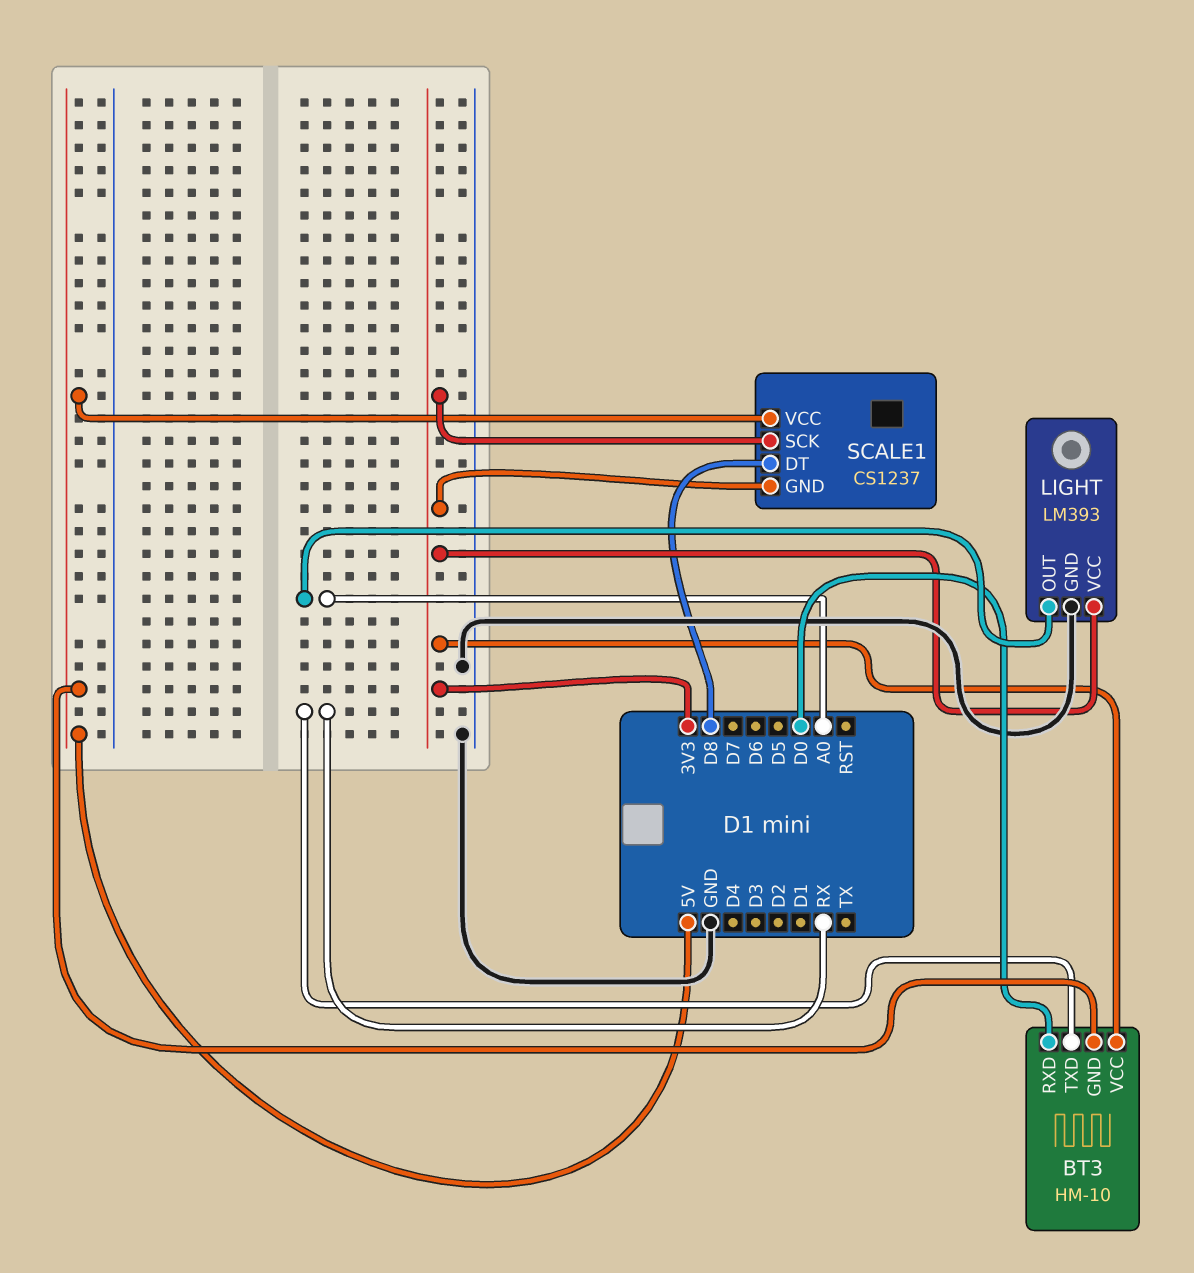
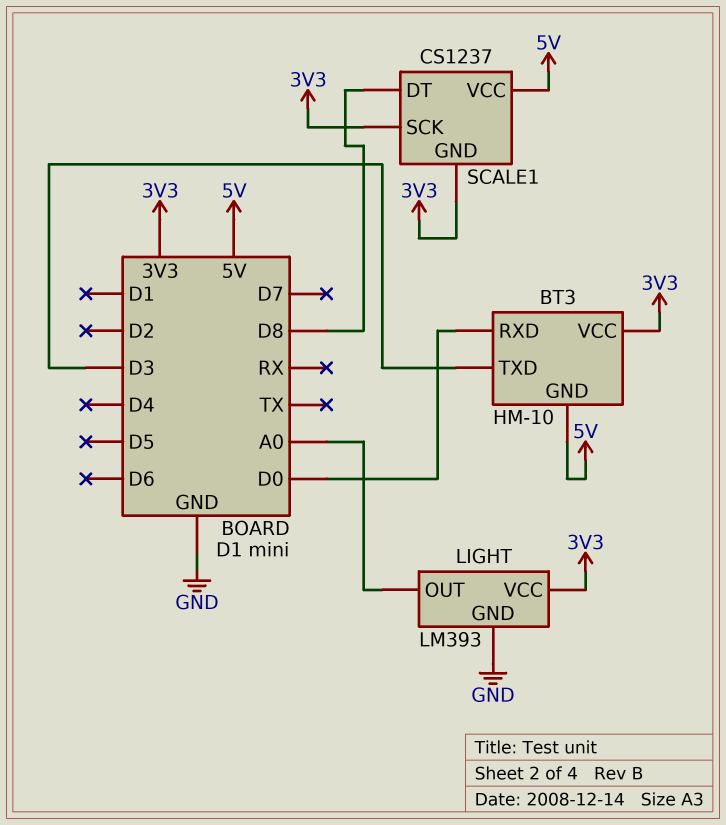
BT3 pin TXD: RX -> D3

